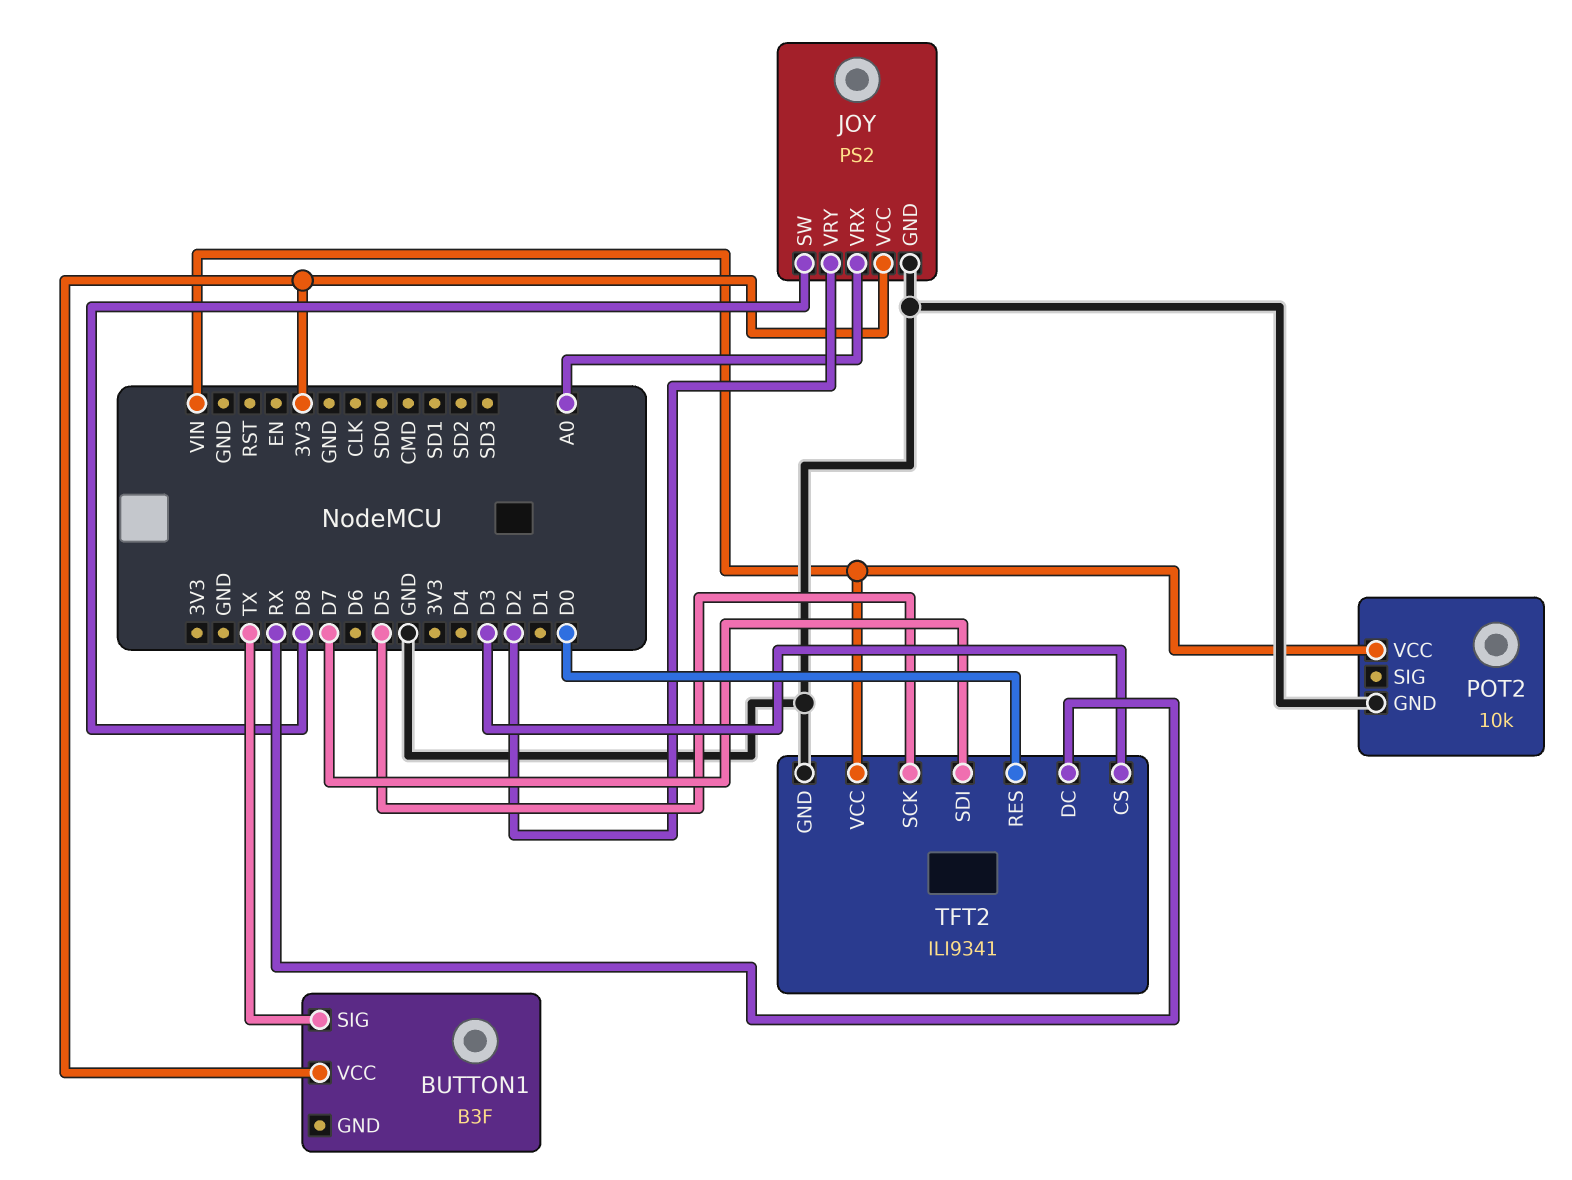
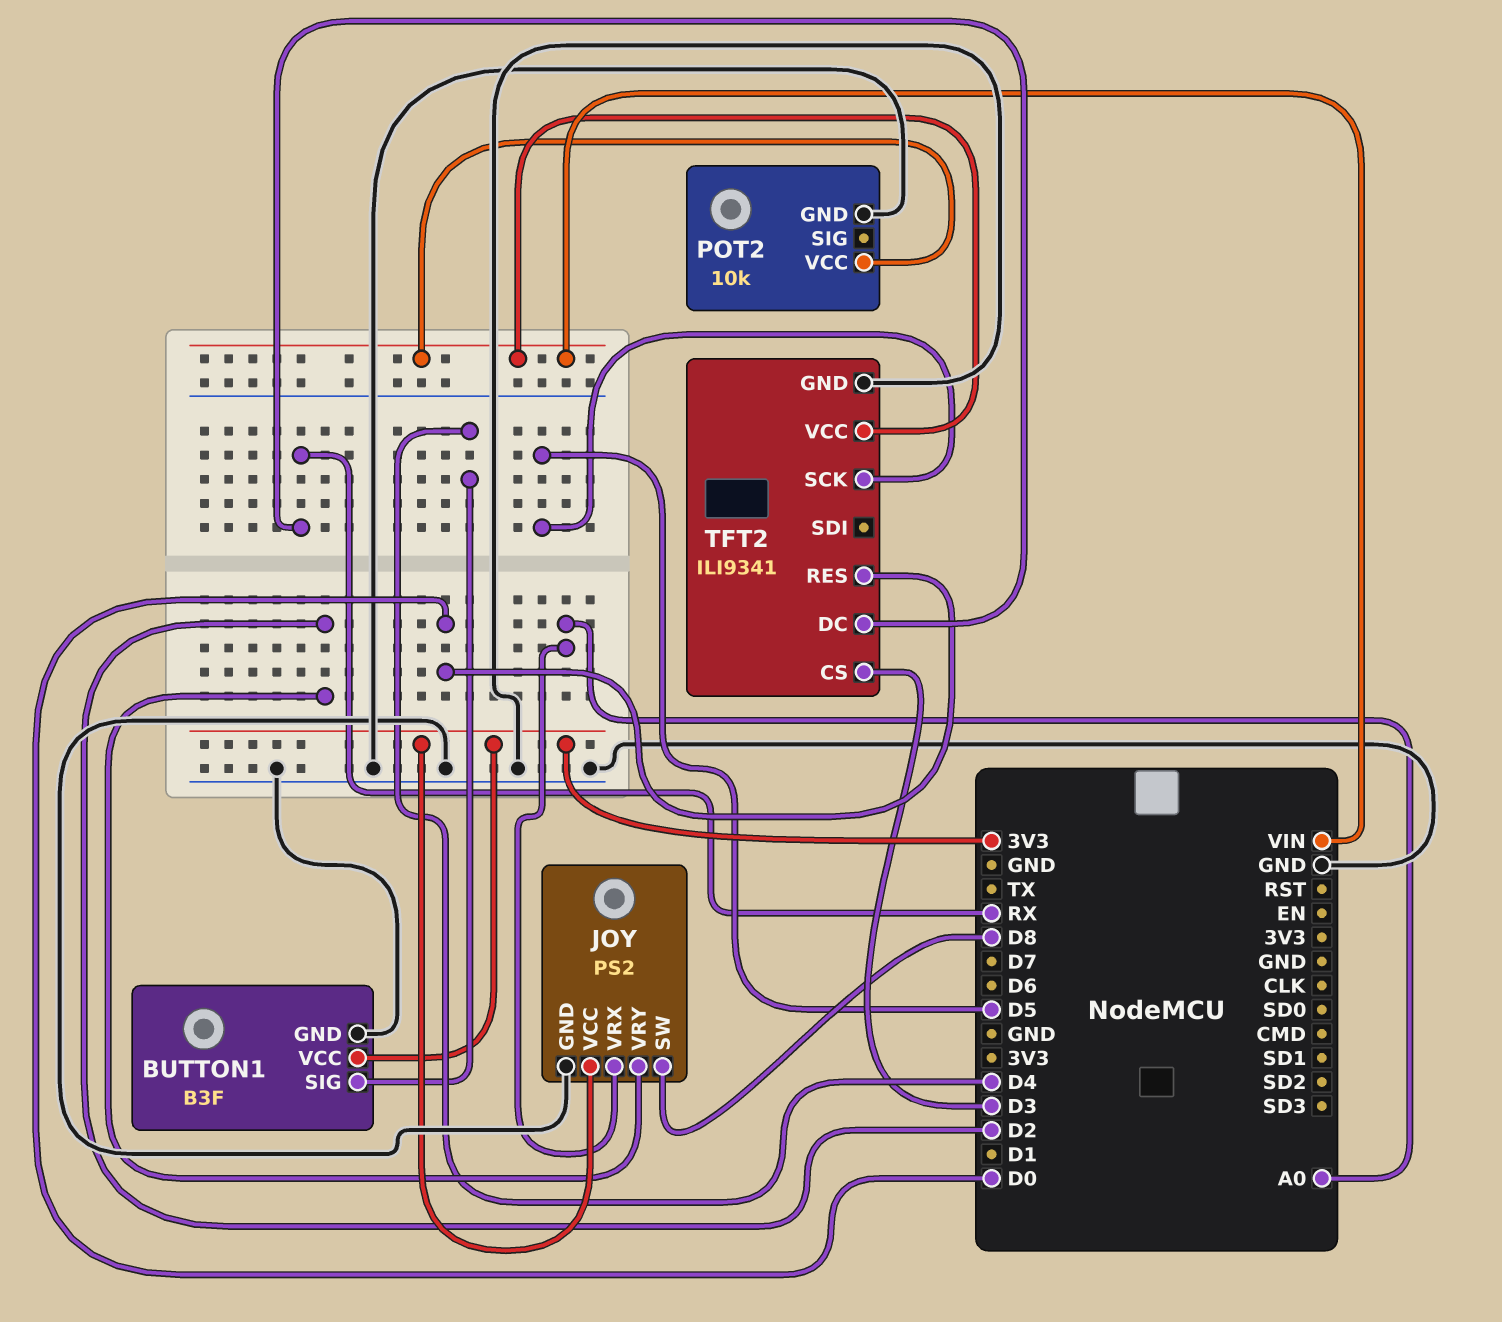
BUTTON1 pin GND: none -> GND
BUTTON1 pin SIG: TX -> D4
TFT2 pin SDI: D7 -> none

